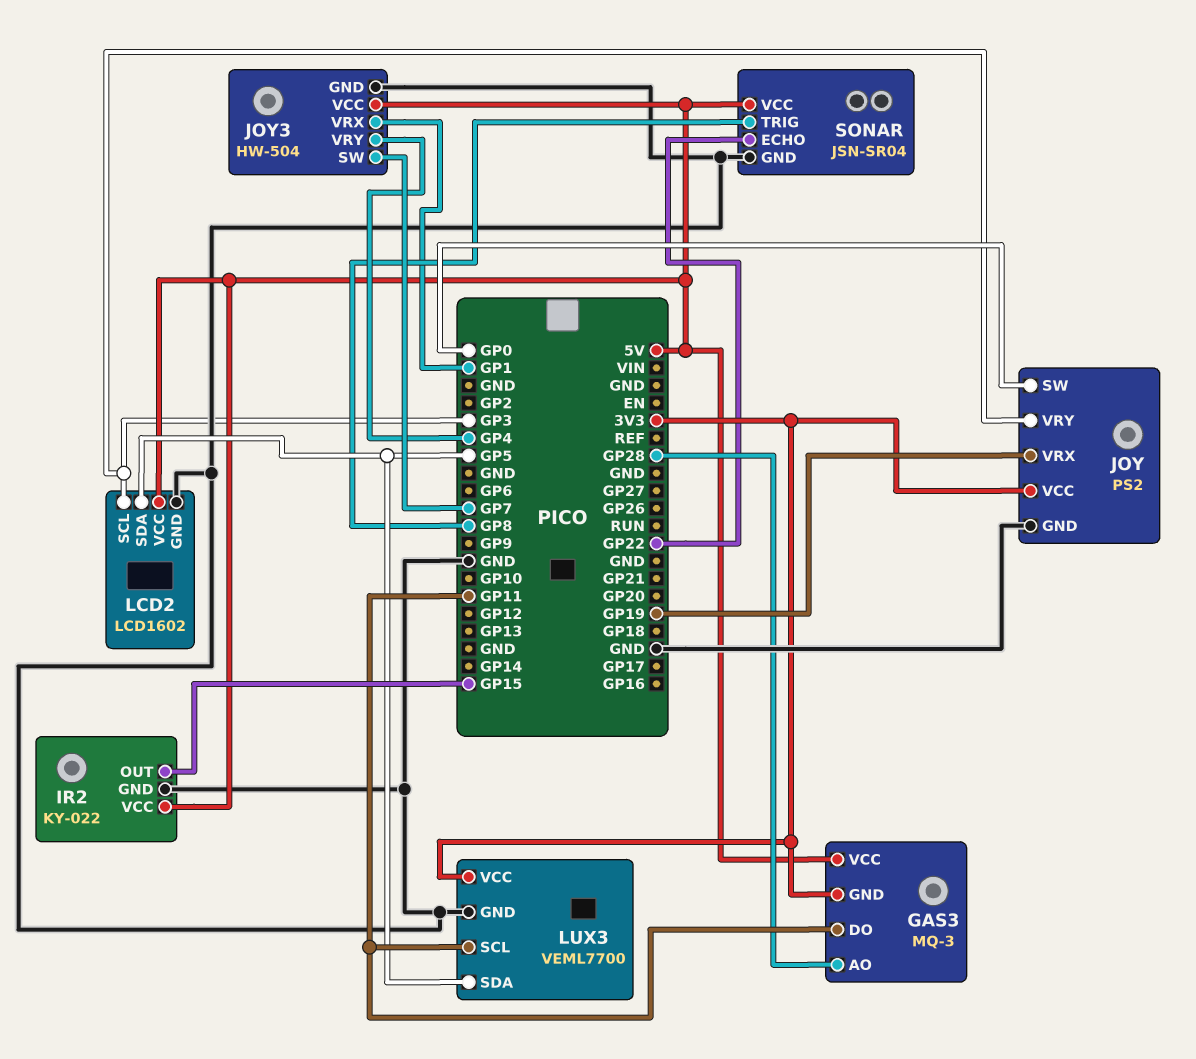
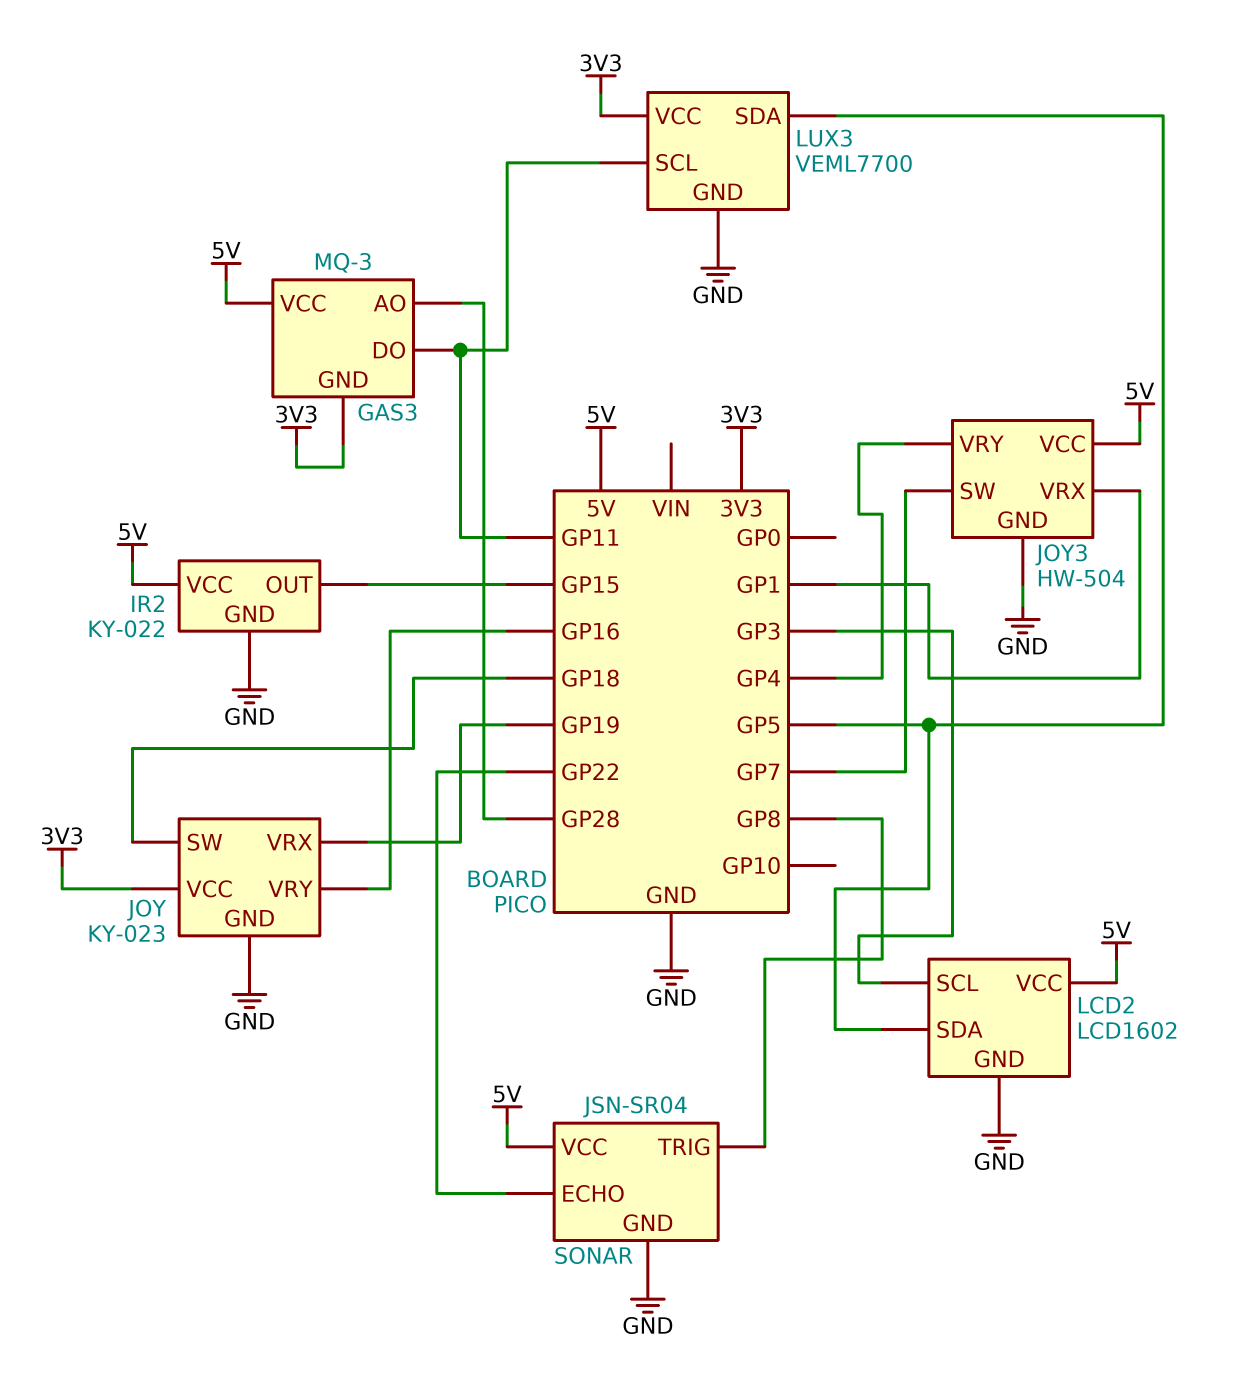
JOY: PS2 -> KY-023
JOY pin SW: GP0 -> GP18
JOY pin VRY: GP3 -> GP16

